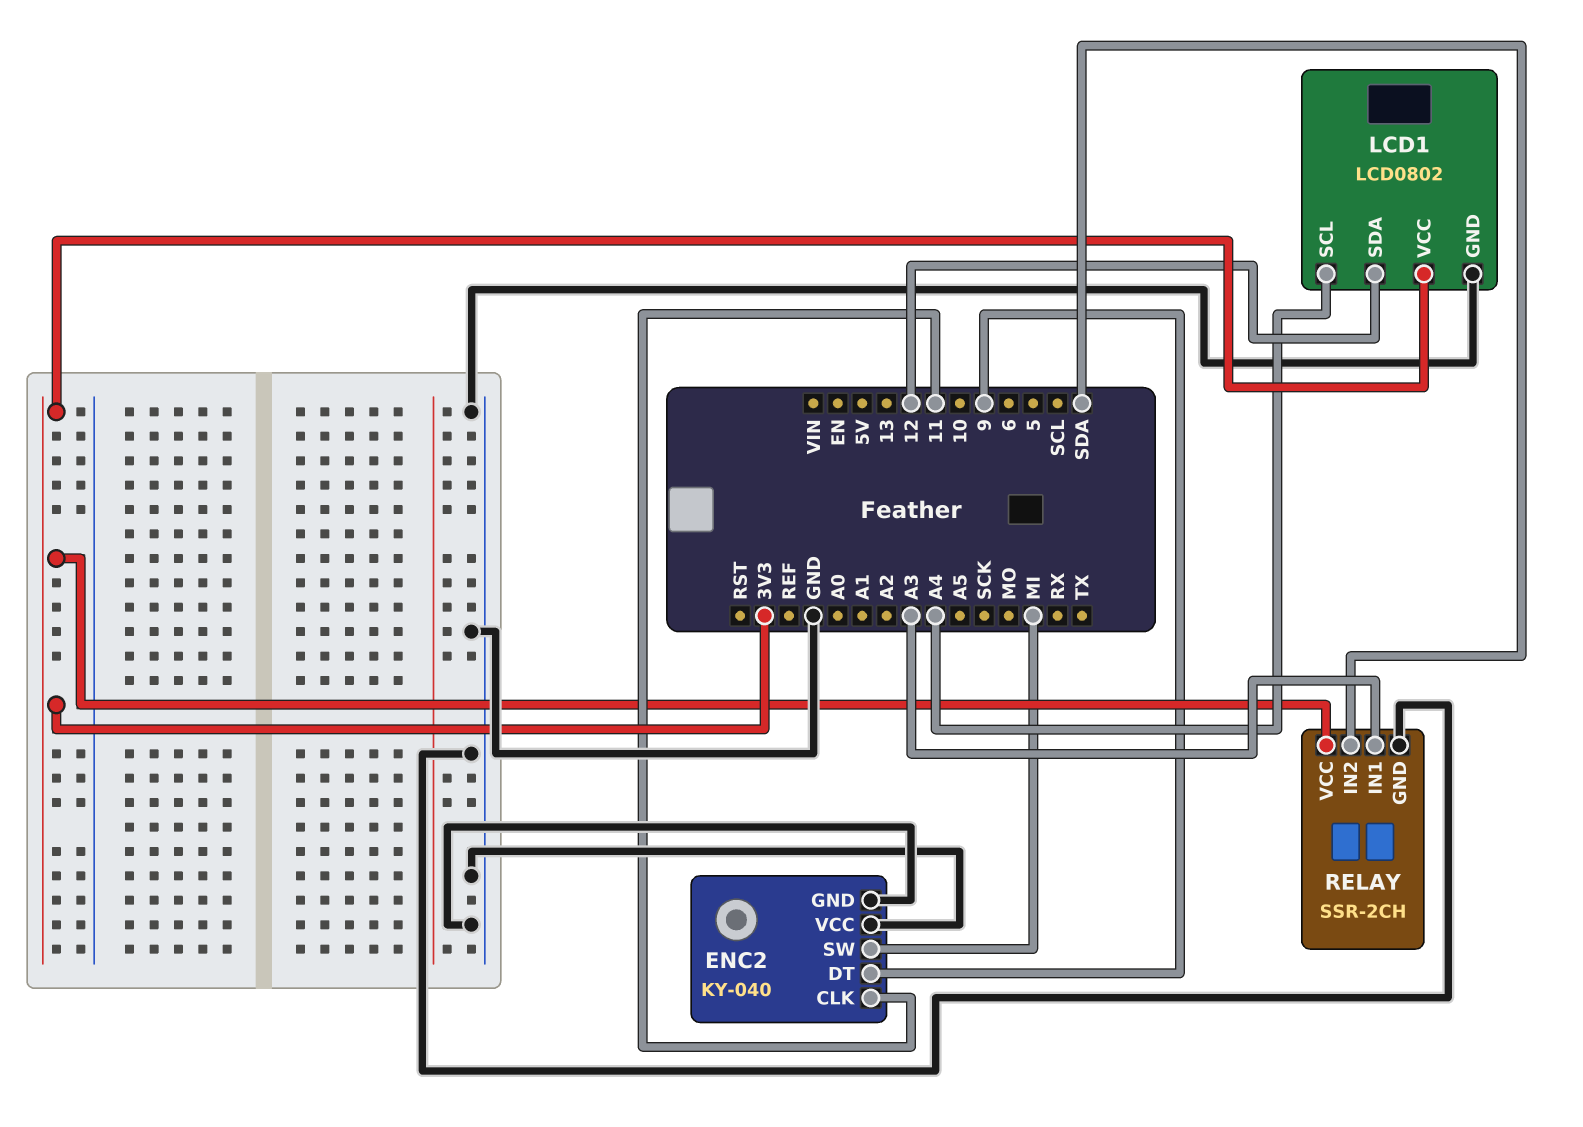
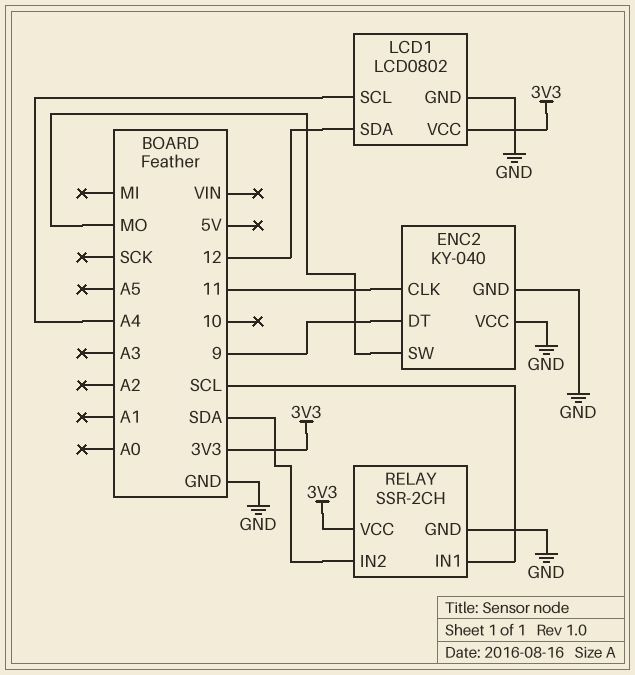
ENC2 pin SW: MI -> MO
RELAY pin IN1: A3 -> SCL

